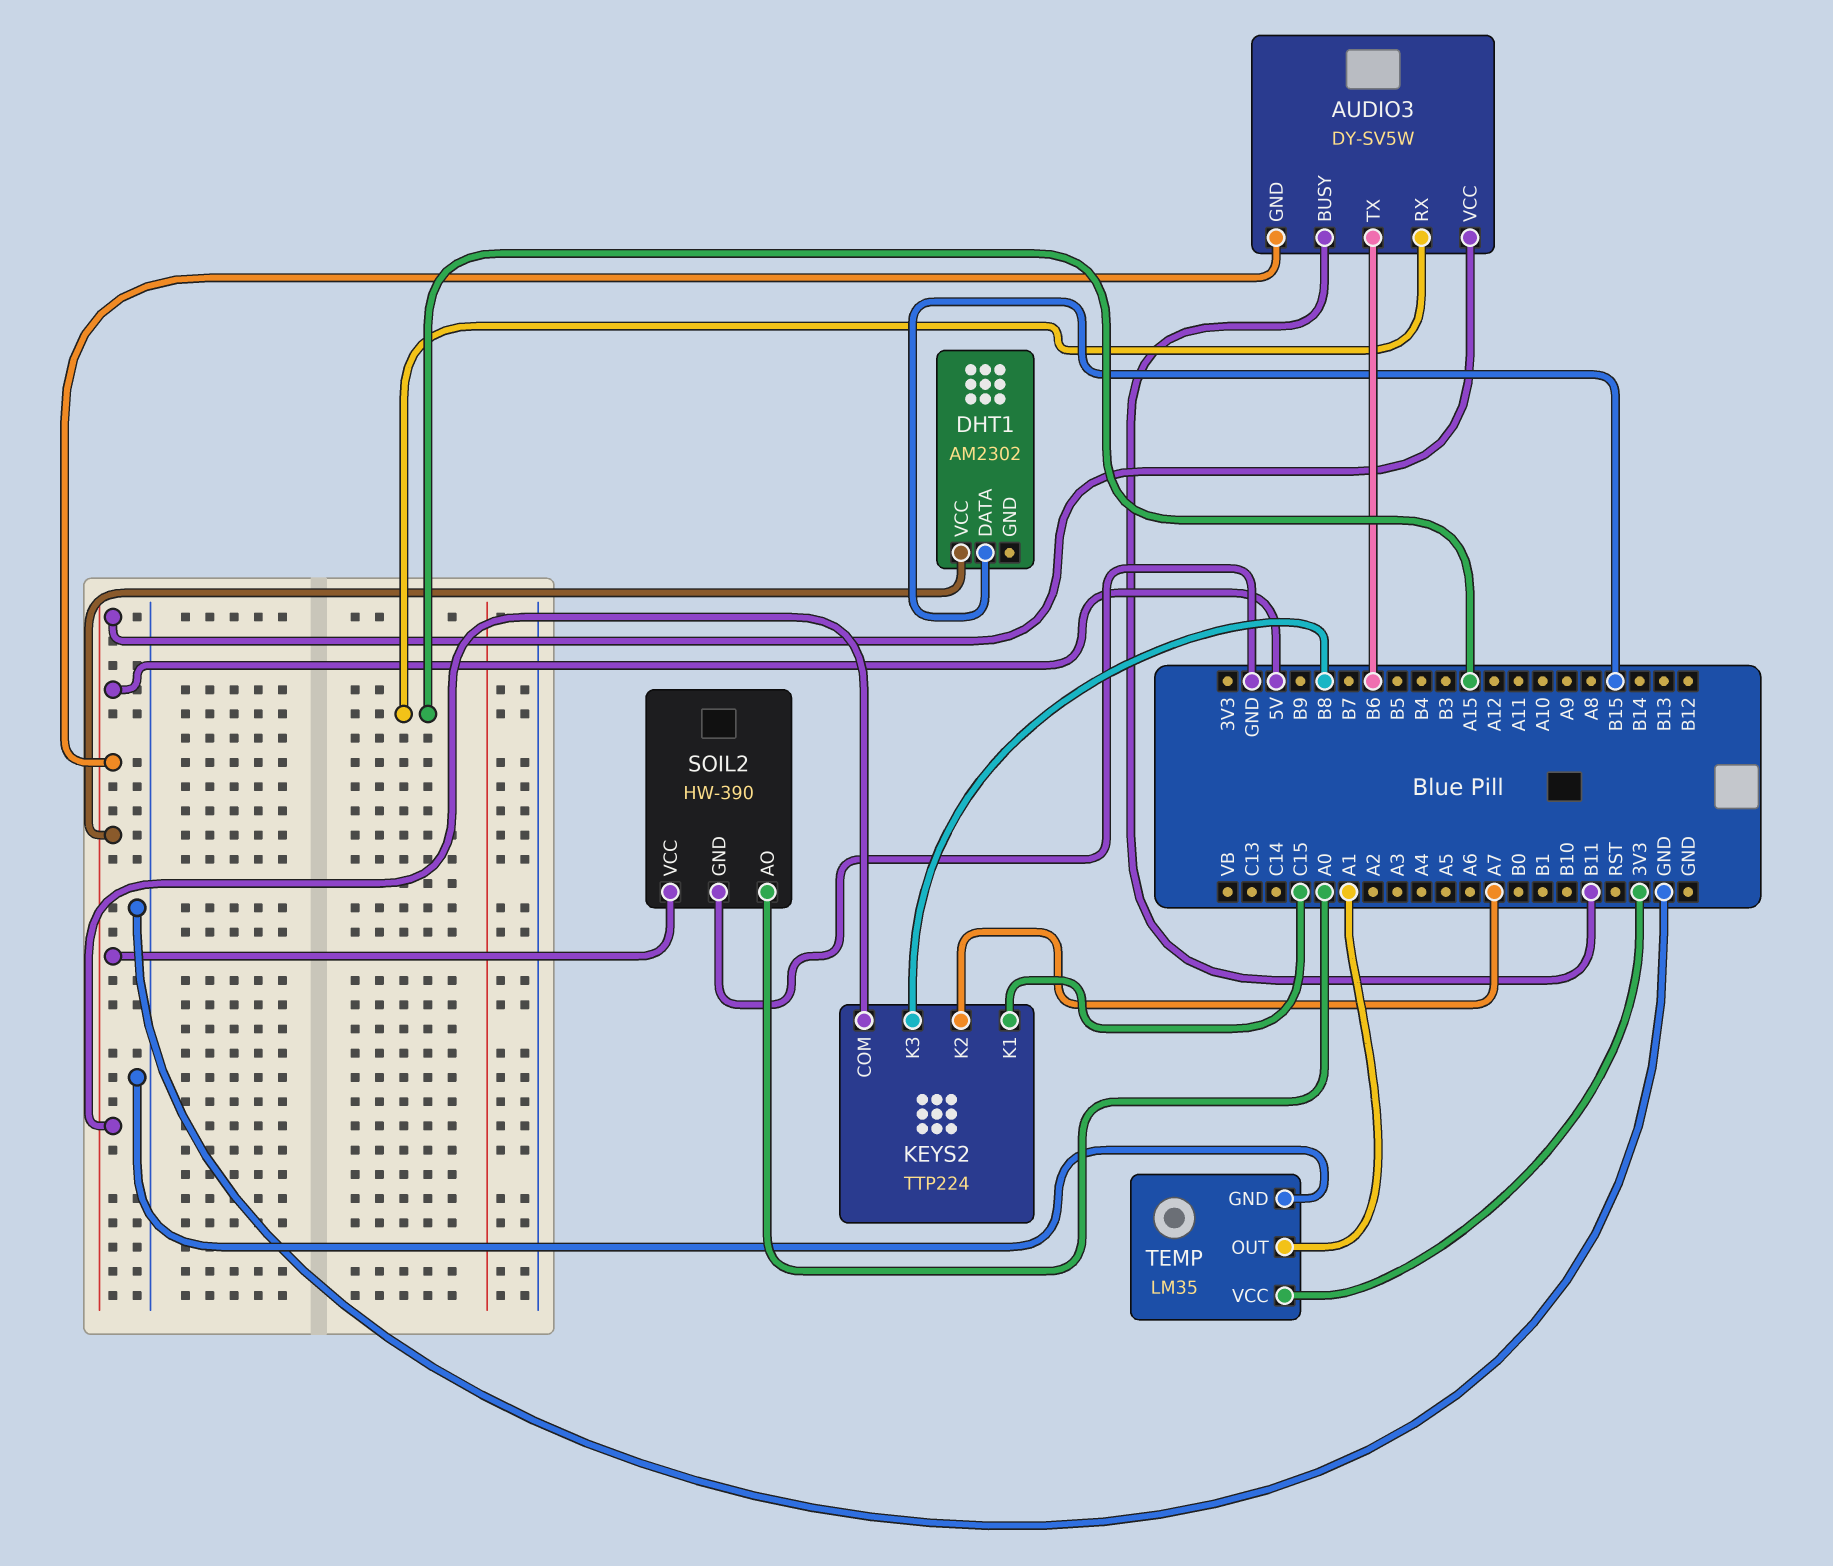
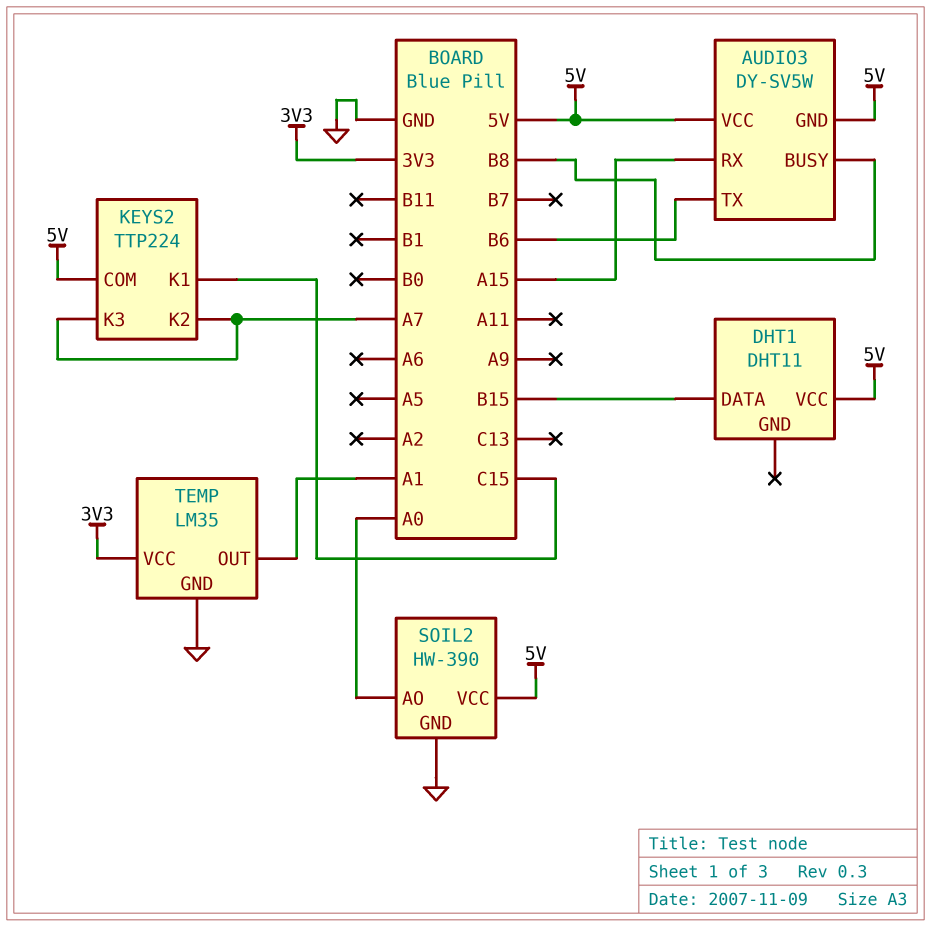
AUDIO3 pin BUSY: B11 -> B8
DHT1: AM2302 -> DHT11
KEYS2 pin K3: B8 -> A7

